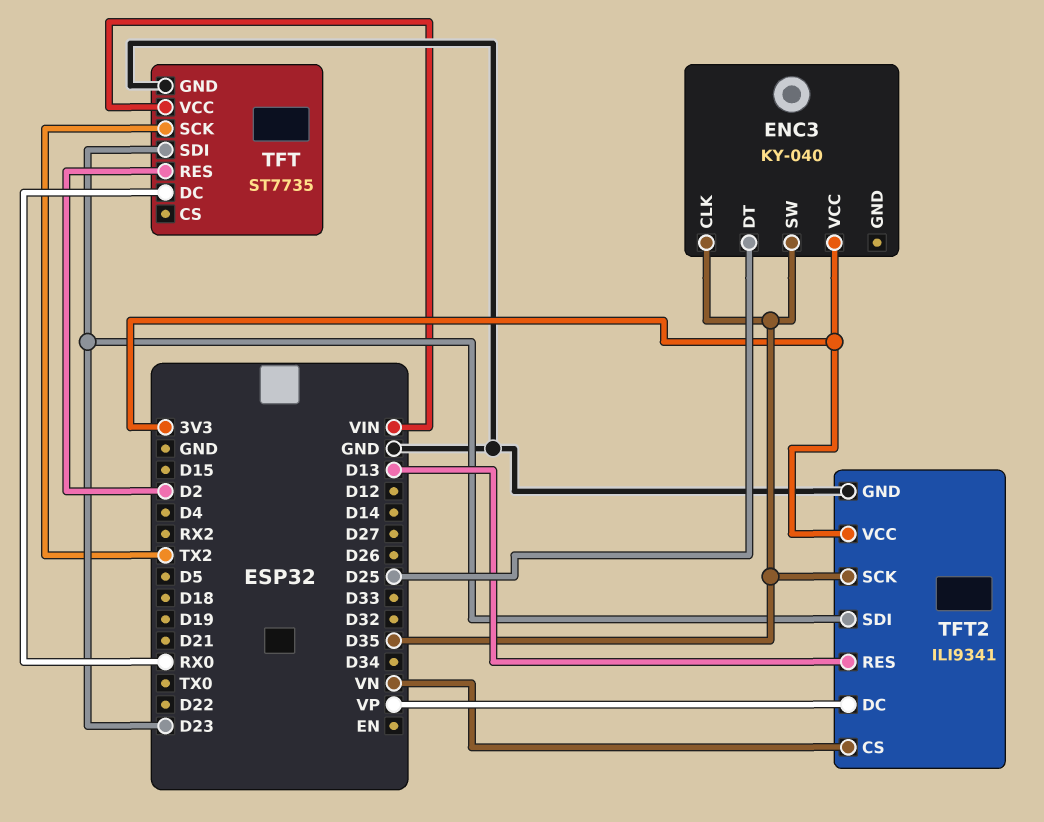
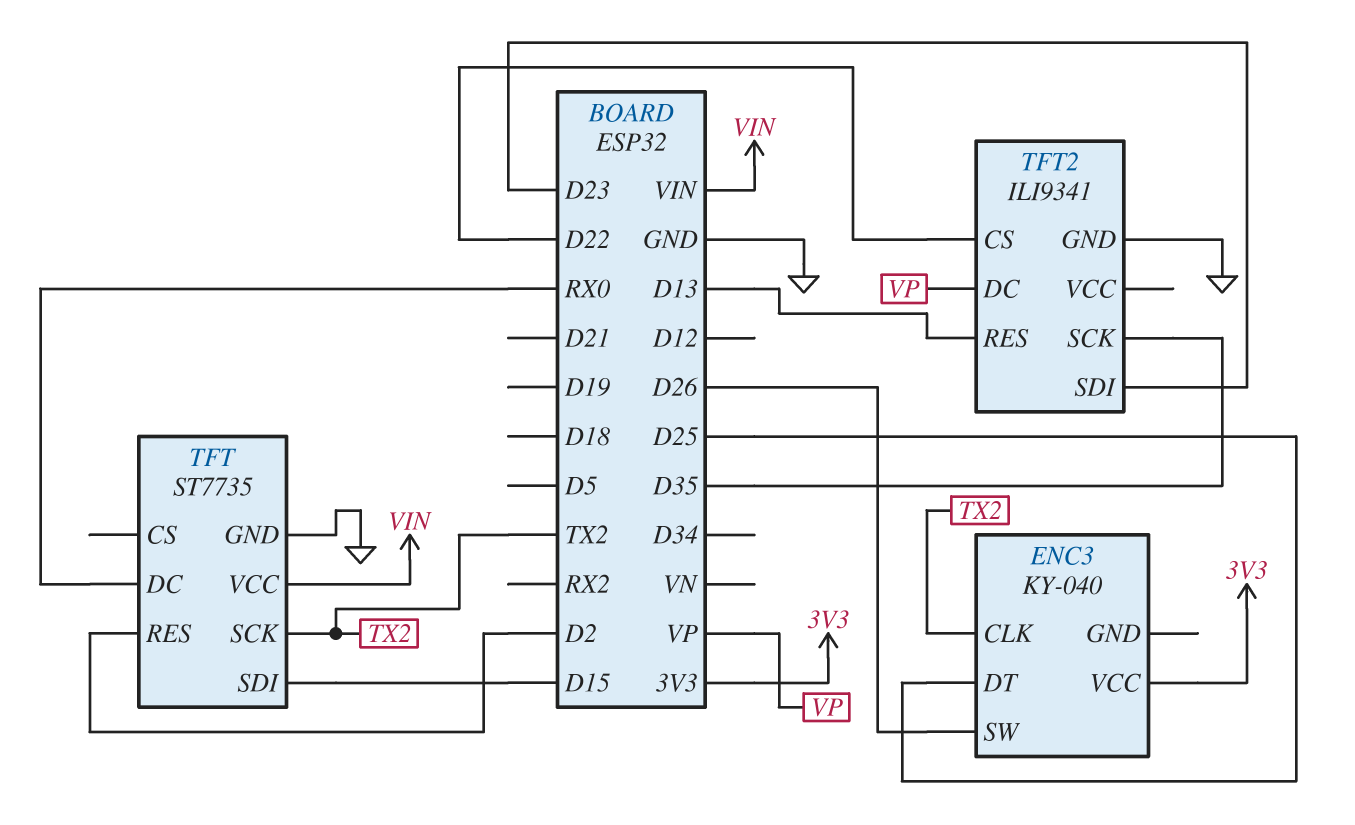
ENC3 pin CLK: D35 -> TX2
ENC3 pin SW: D35 -> D26
TFT pin SDI: D23 -> D15
TFT2 pin CS: VN -> D22
TFT2 pin VCC: 3V3 -> none

